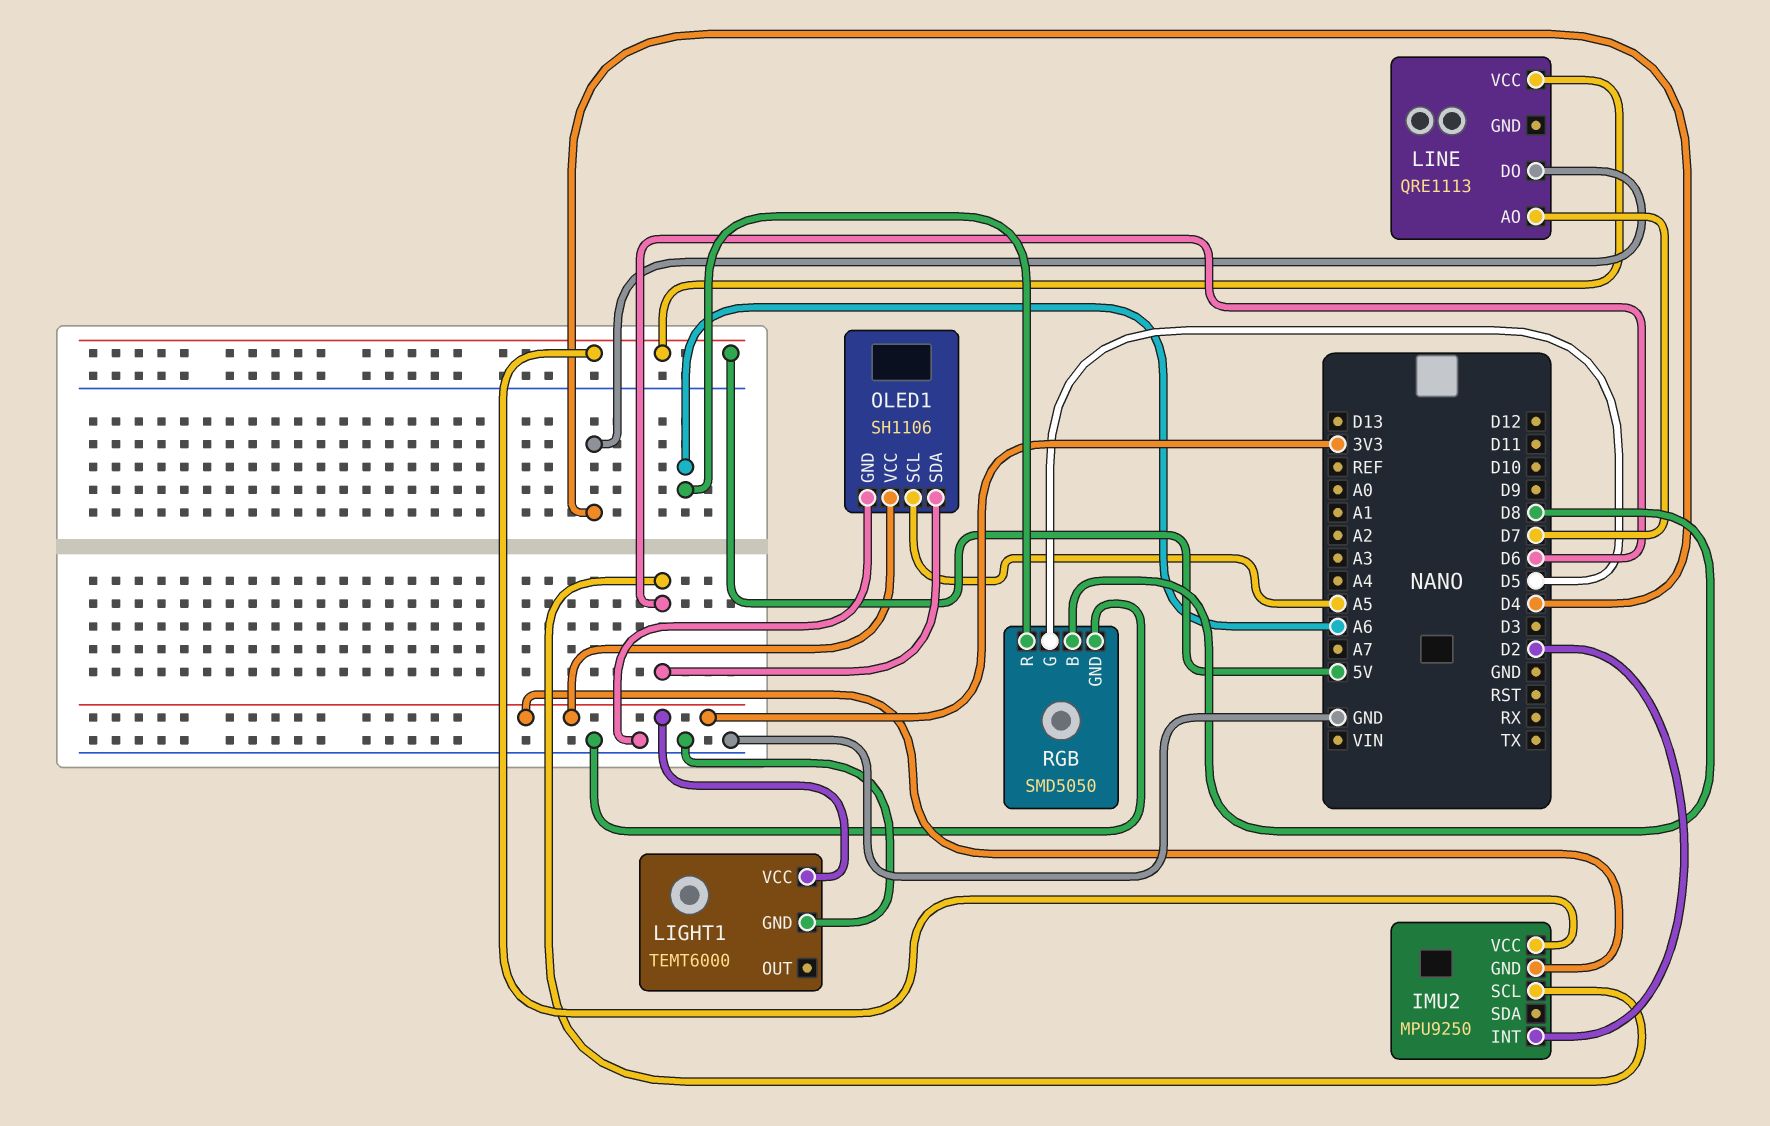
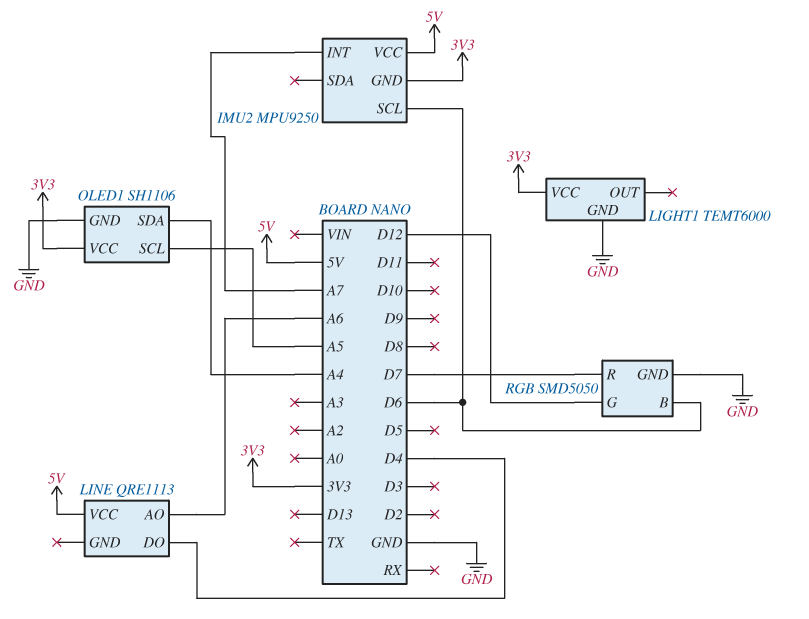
IMU2 pin INT: D2 -> A7
LINE pin AO: D7 -> A6
OLED1 pin SDA: D6 -> A4
RGB pin B: D8 -> D6
RGB pin G: D5 -> D12
RGB pin R: A6 -> D7

